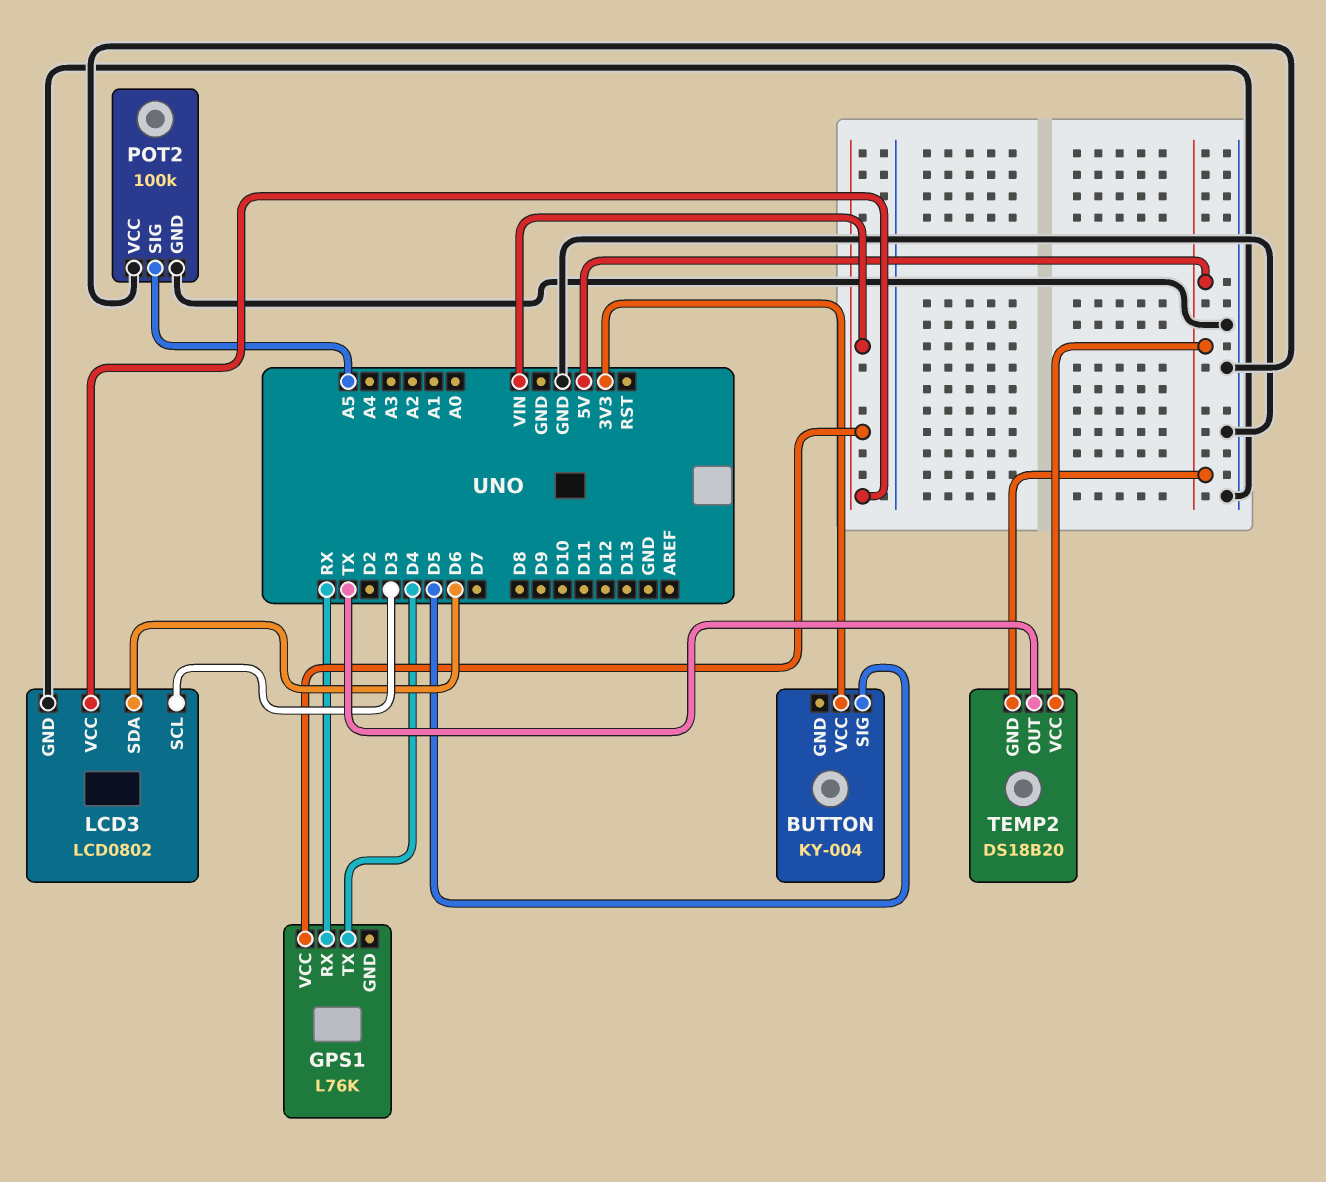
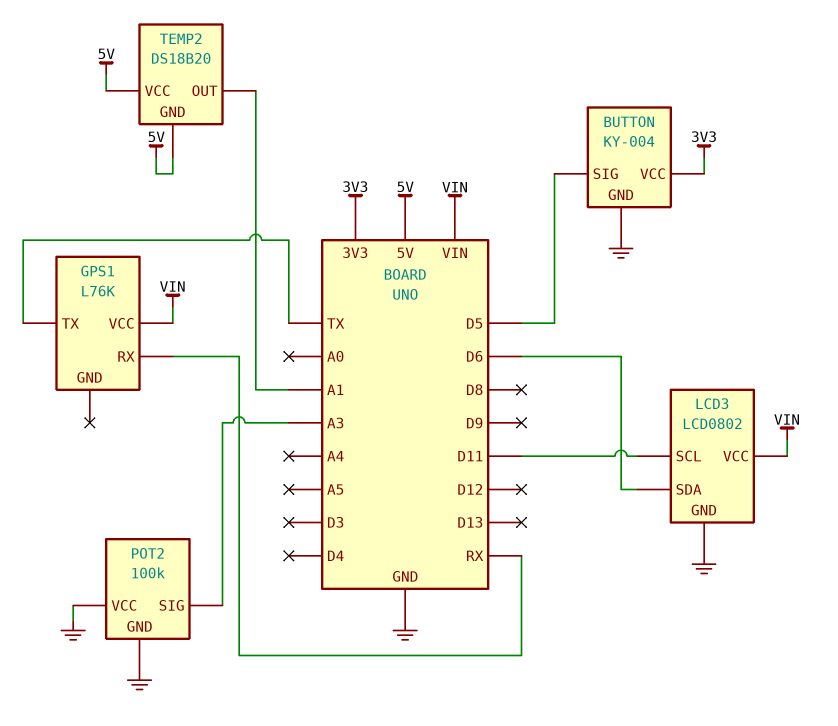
BUTTON pin GND: none -> GND
GPS1 pin TX: D4 -> TX
LCD3 pin SCL: D3 -> D11
POT2 pin SIG: A5 -> A3
TEMP2 pin OUT: TX -> A1

